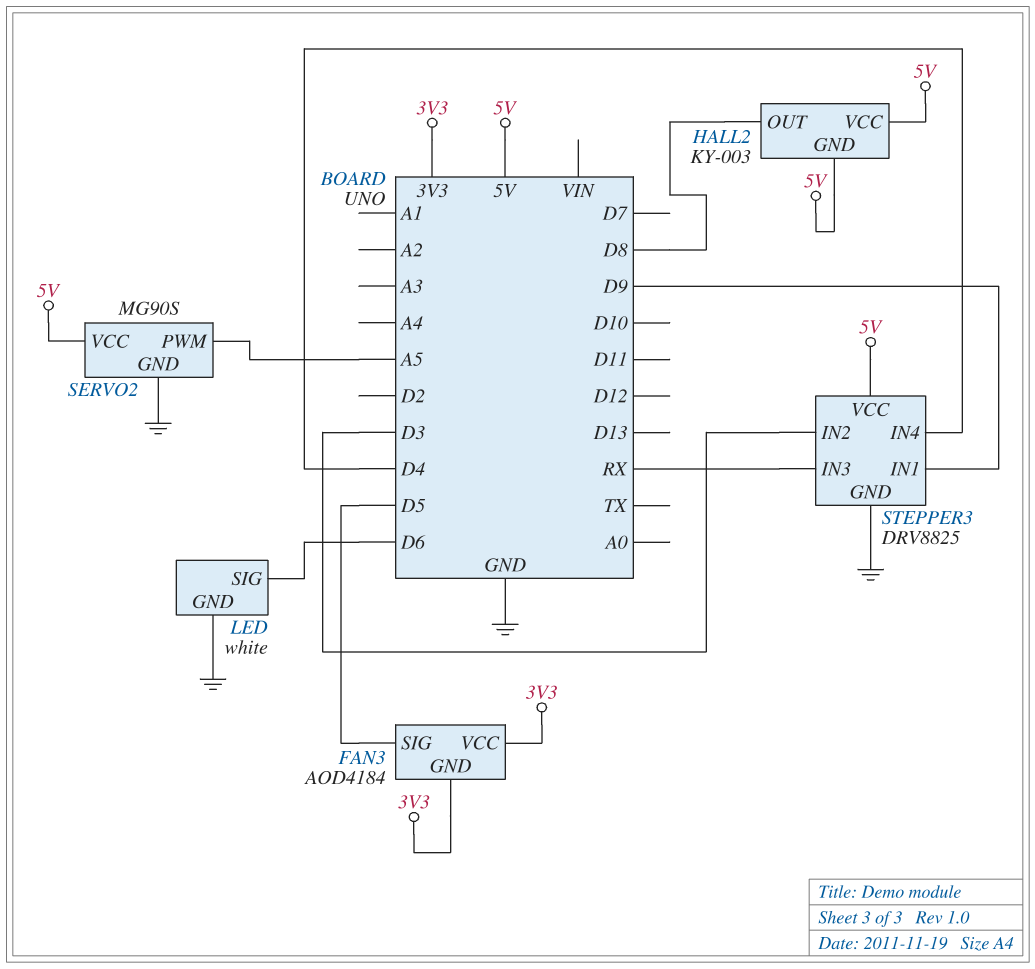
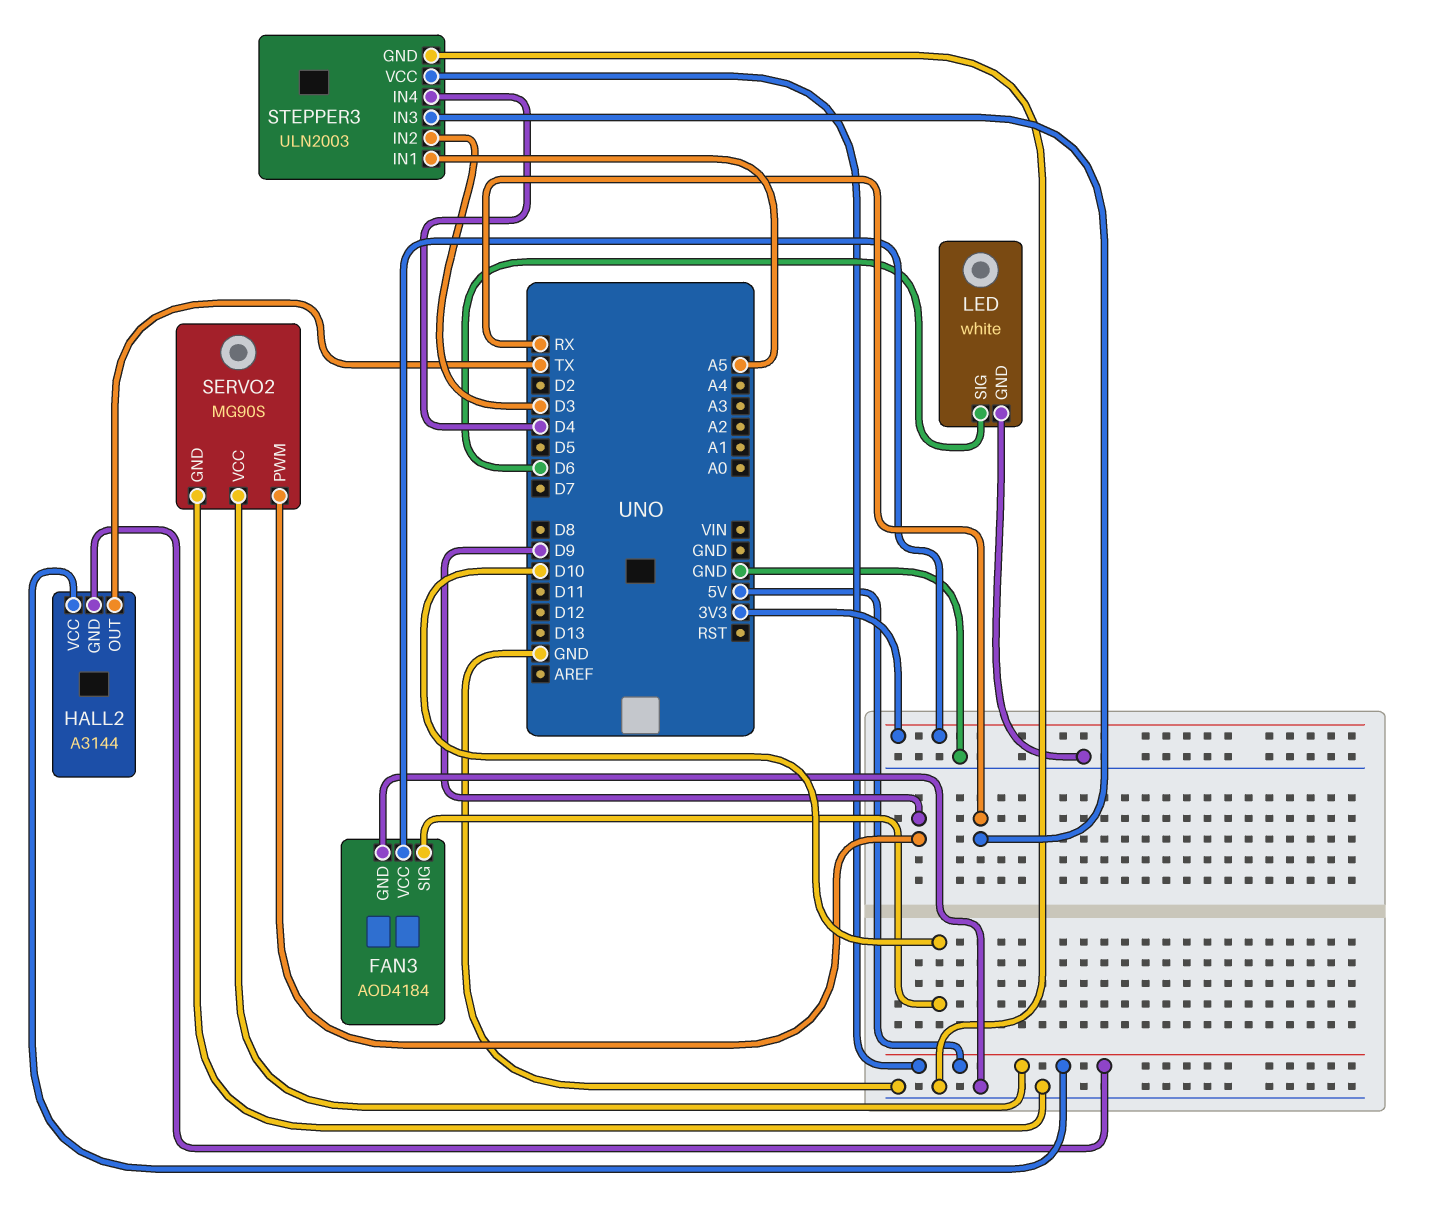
FAN3 pin GND: 3V3 -> GND
FAN3 pin SIG: D5 -> D10
HALL2: KY-003 -> A3144
HALL2 pin OUT: D8 -> TX
SERVO2 pin PWM: A5 -> D9
STEPPER3: DRV8825 -> ULN2003
STEPPER3 pin IN1: D9 -> A5

